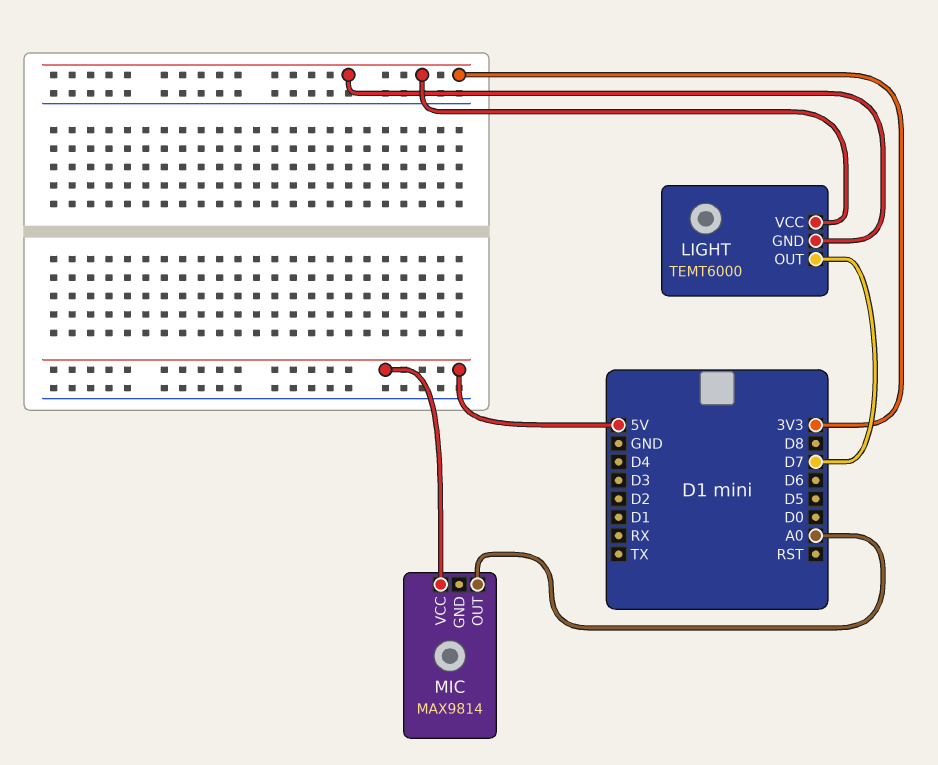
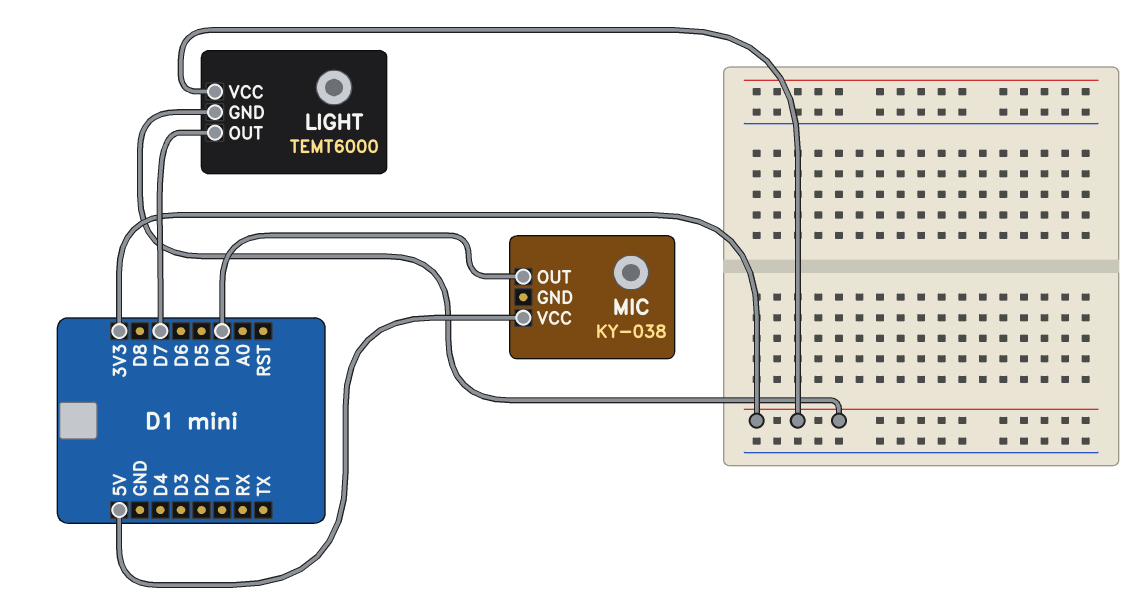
MIC: MAX9814 -> KY-038
MIC pin OUT: A0 -> D0

